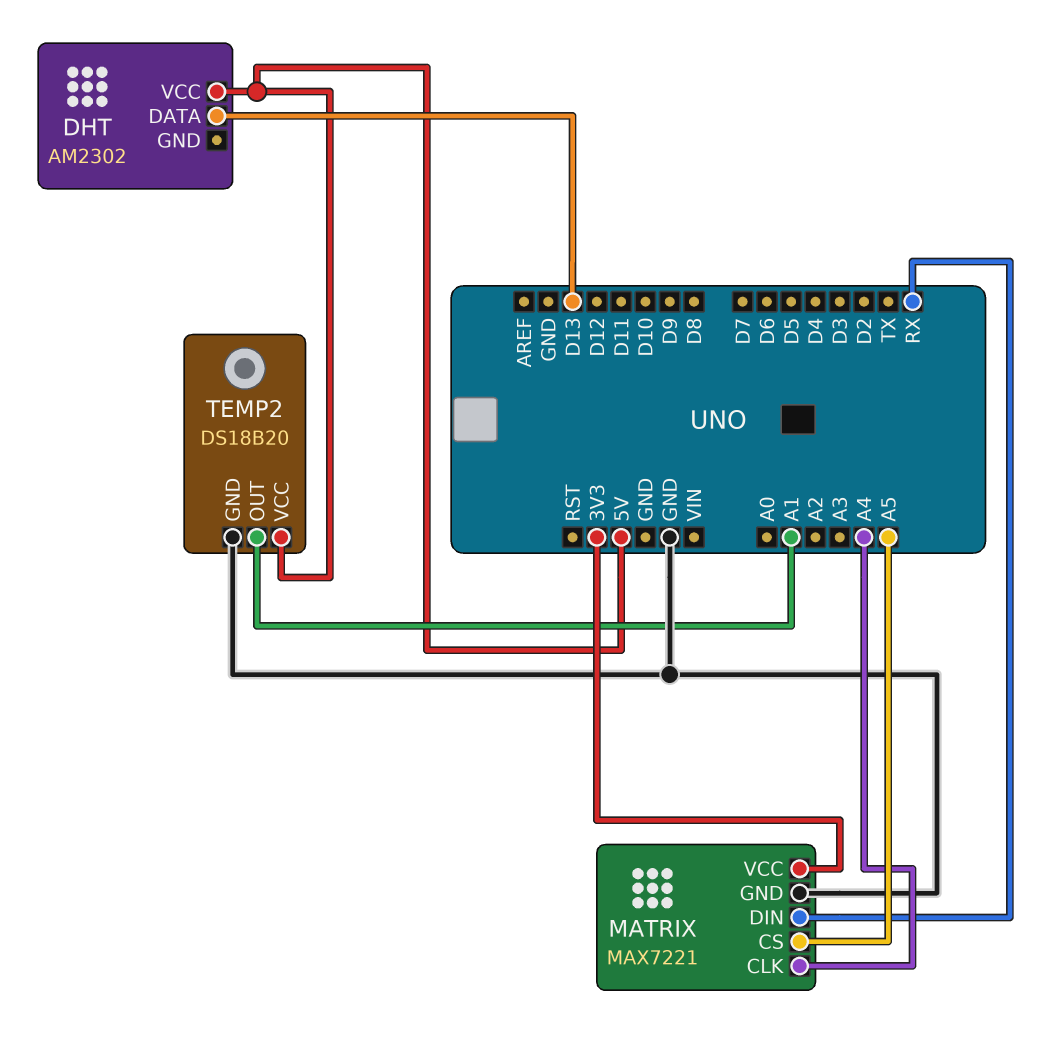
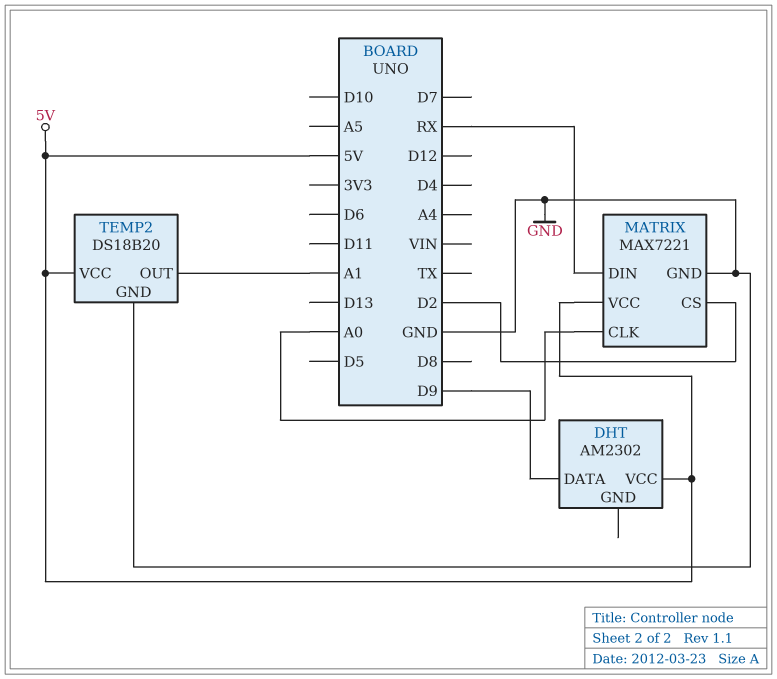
DHT pin DATA: D13 -> D9
MATRIX pin CLK: A4 -> A0
MATRIX pin CS: A5 -> D2
MATRIX pin VCC: 3V3 -> 5V

